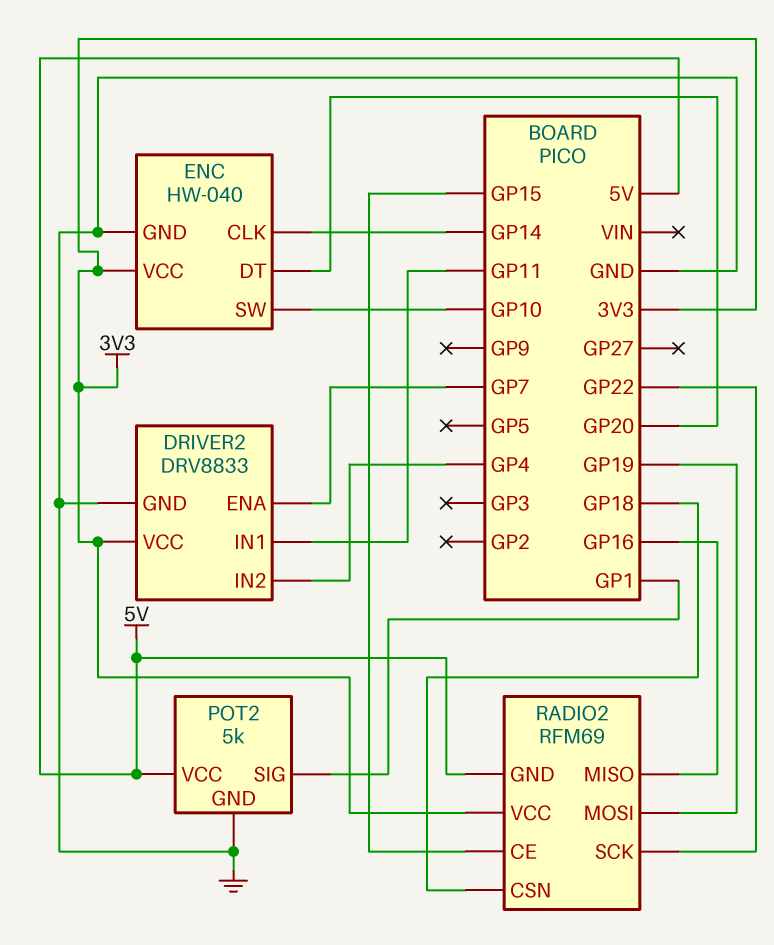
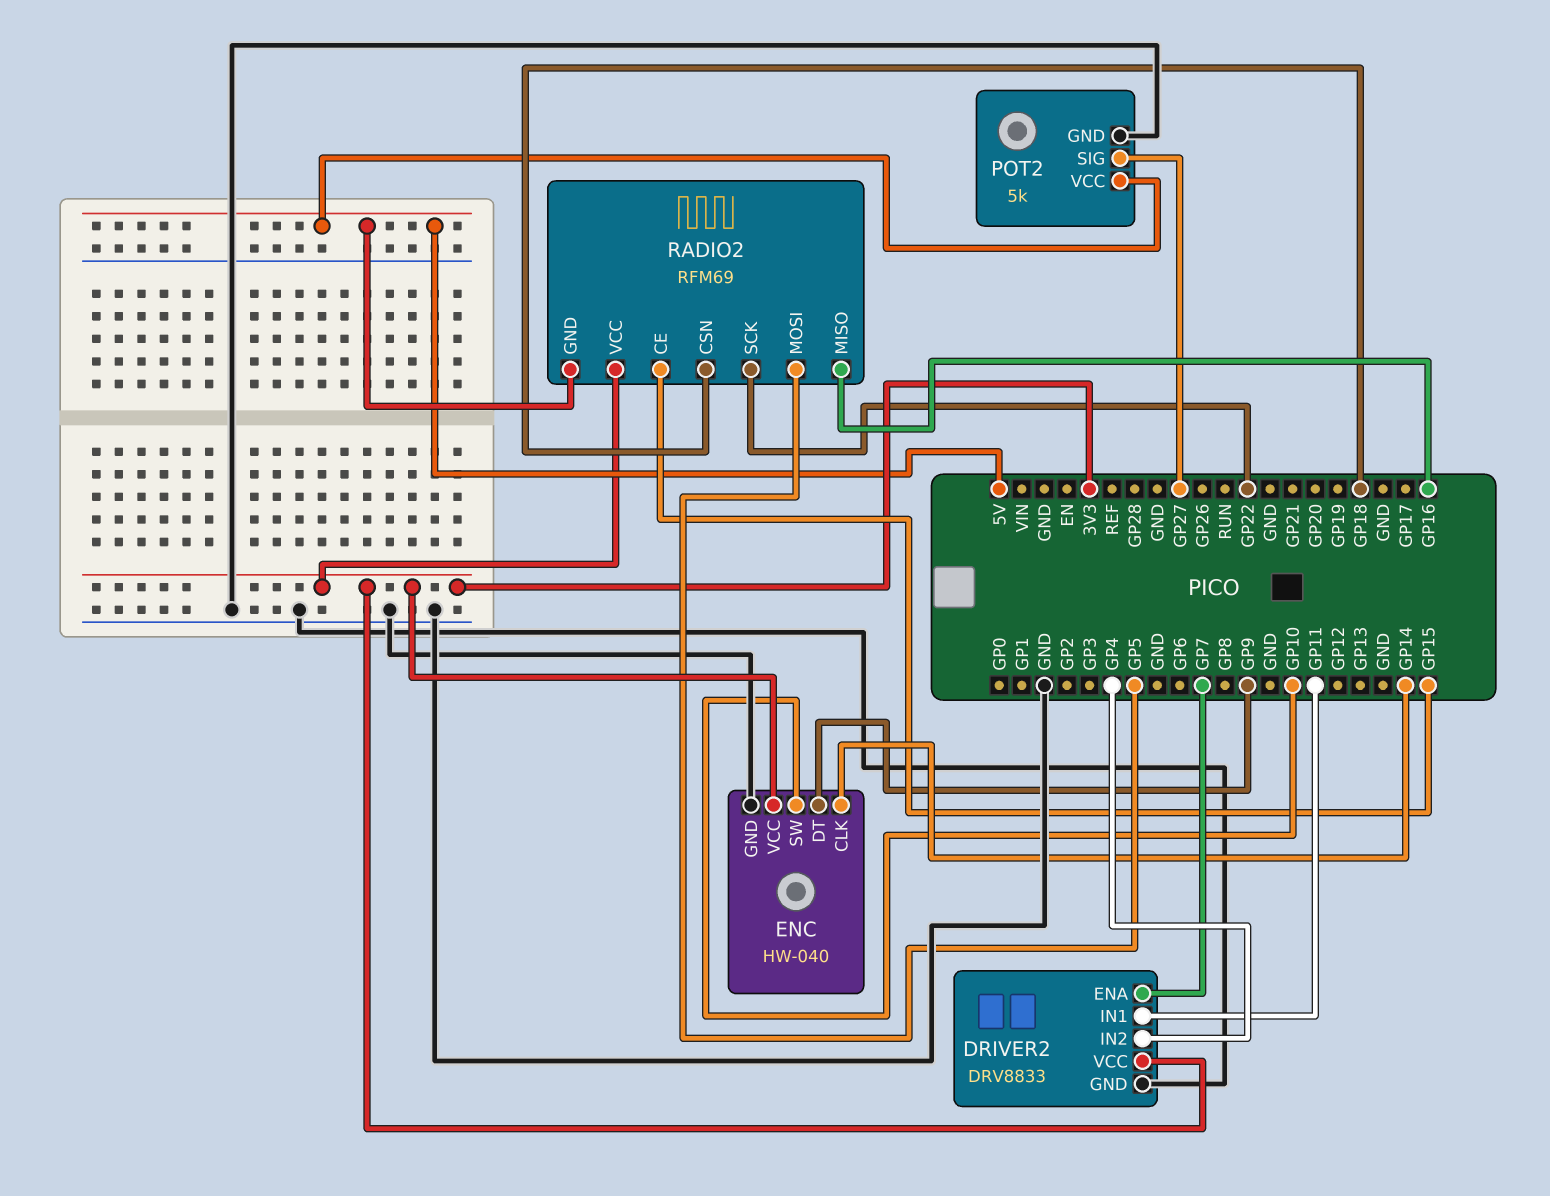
ENC pin DT: GP20 -> GP9
POT2 pin SIG: GP1 -> GP27
RADIO2 pin MOSI: GP19 -> GP5

